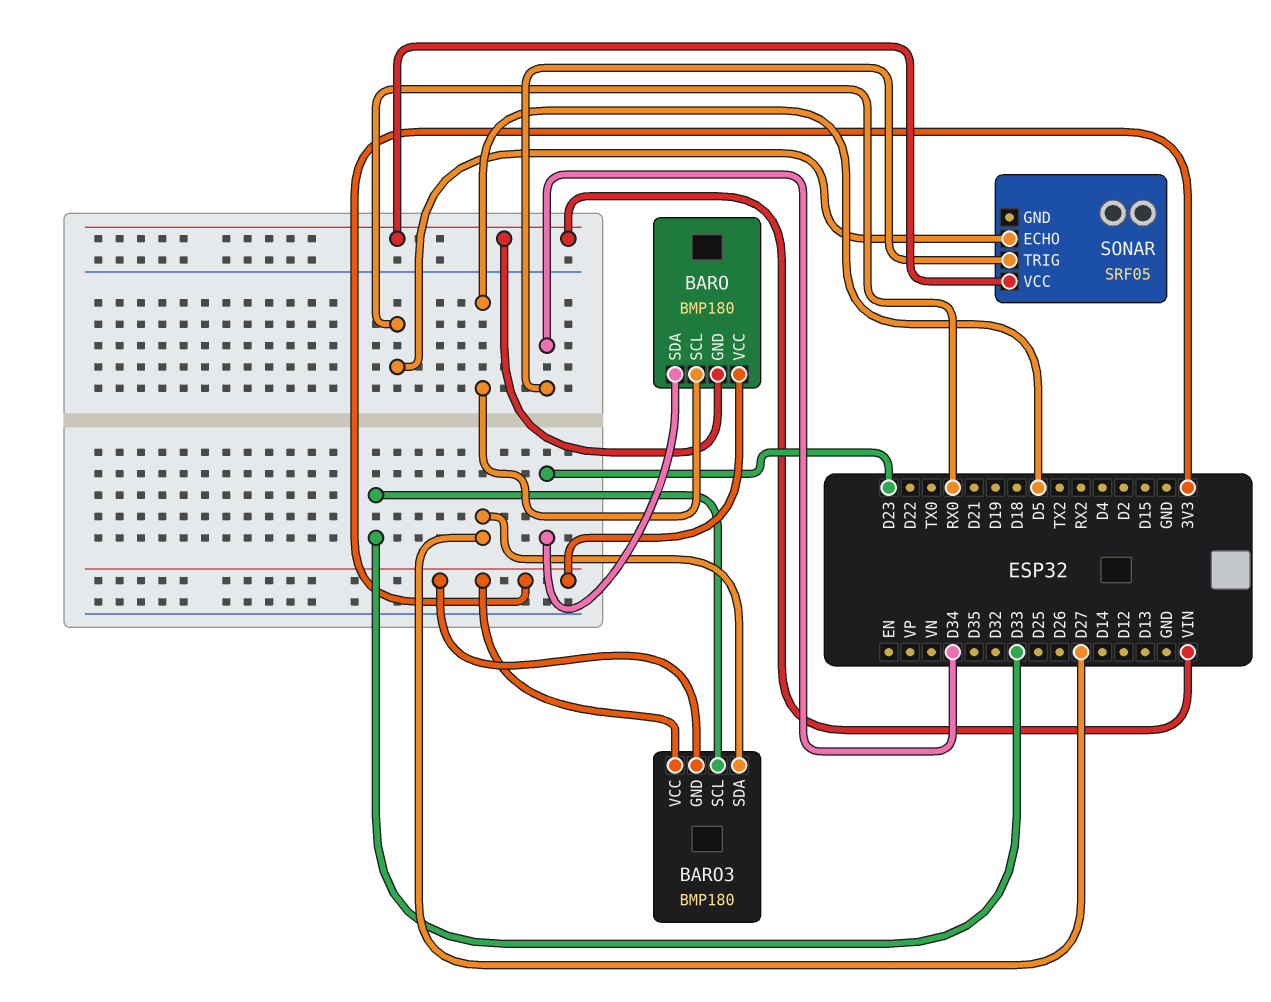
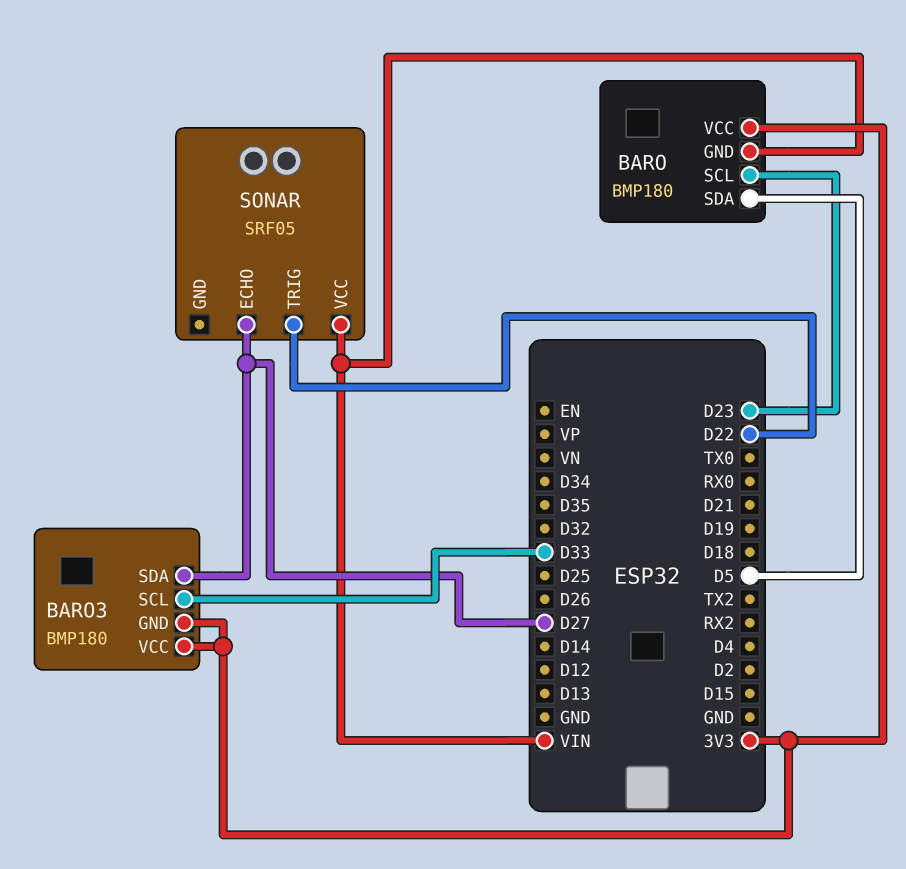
BARO pin SCL: D5 -> D23
BARO pin SDA: D23 -> D5
SONAR pin ECHO: RX0 -> D27
SONAR pin TRIG: D34 -> D22

